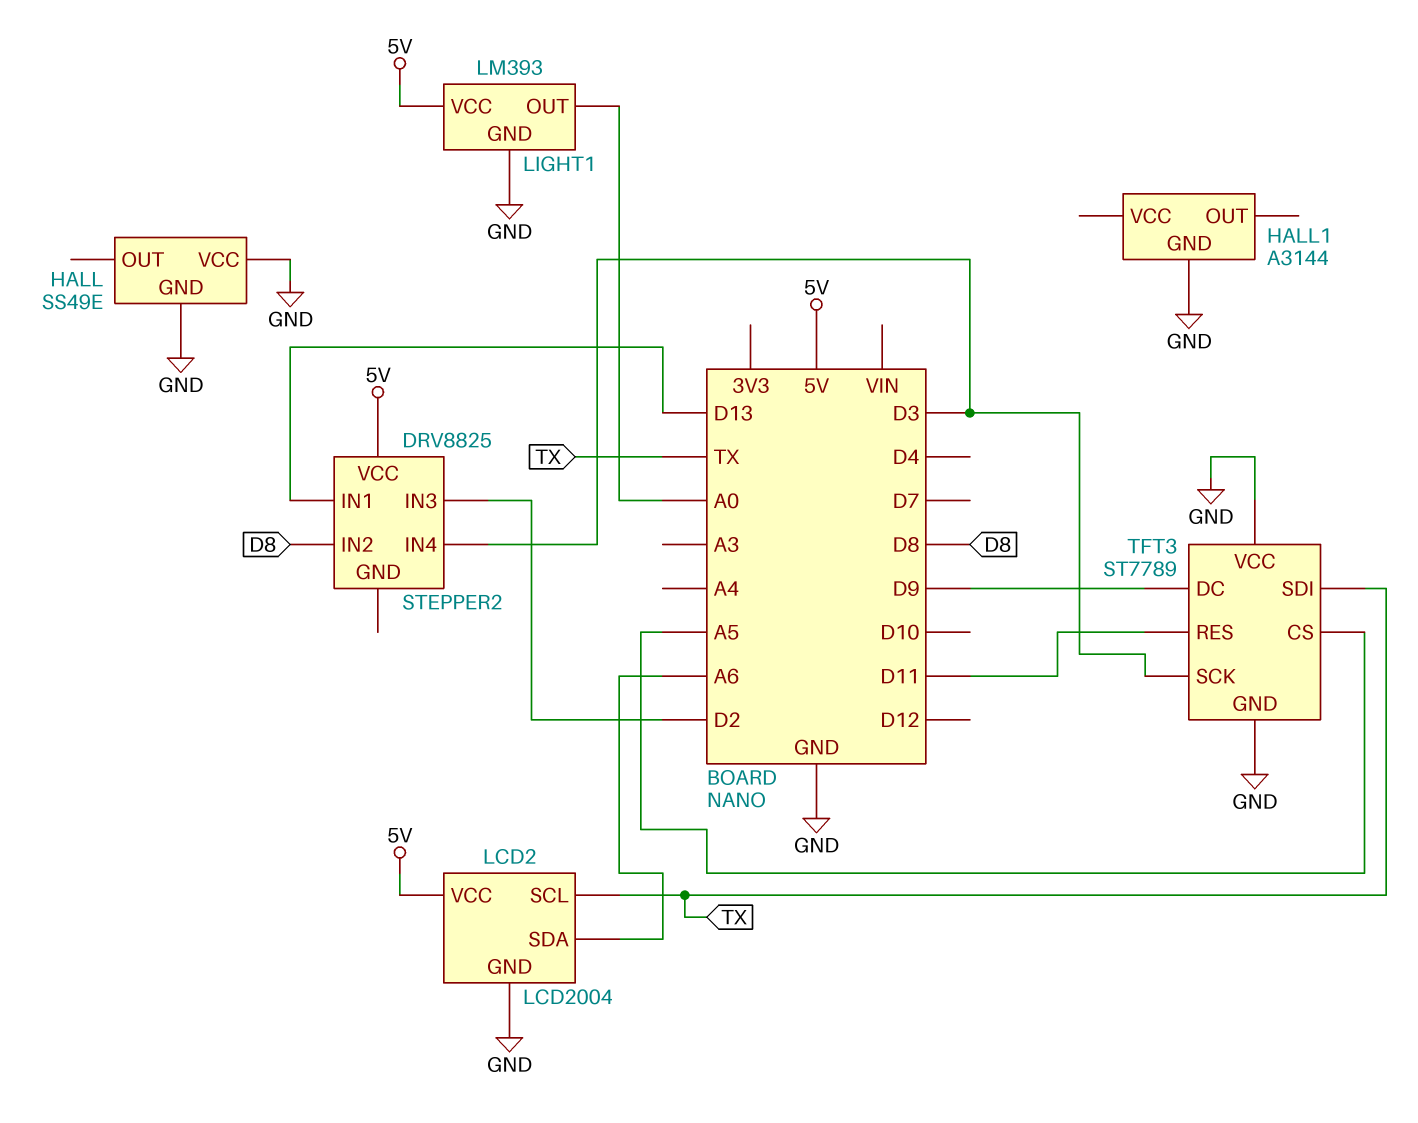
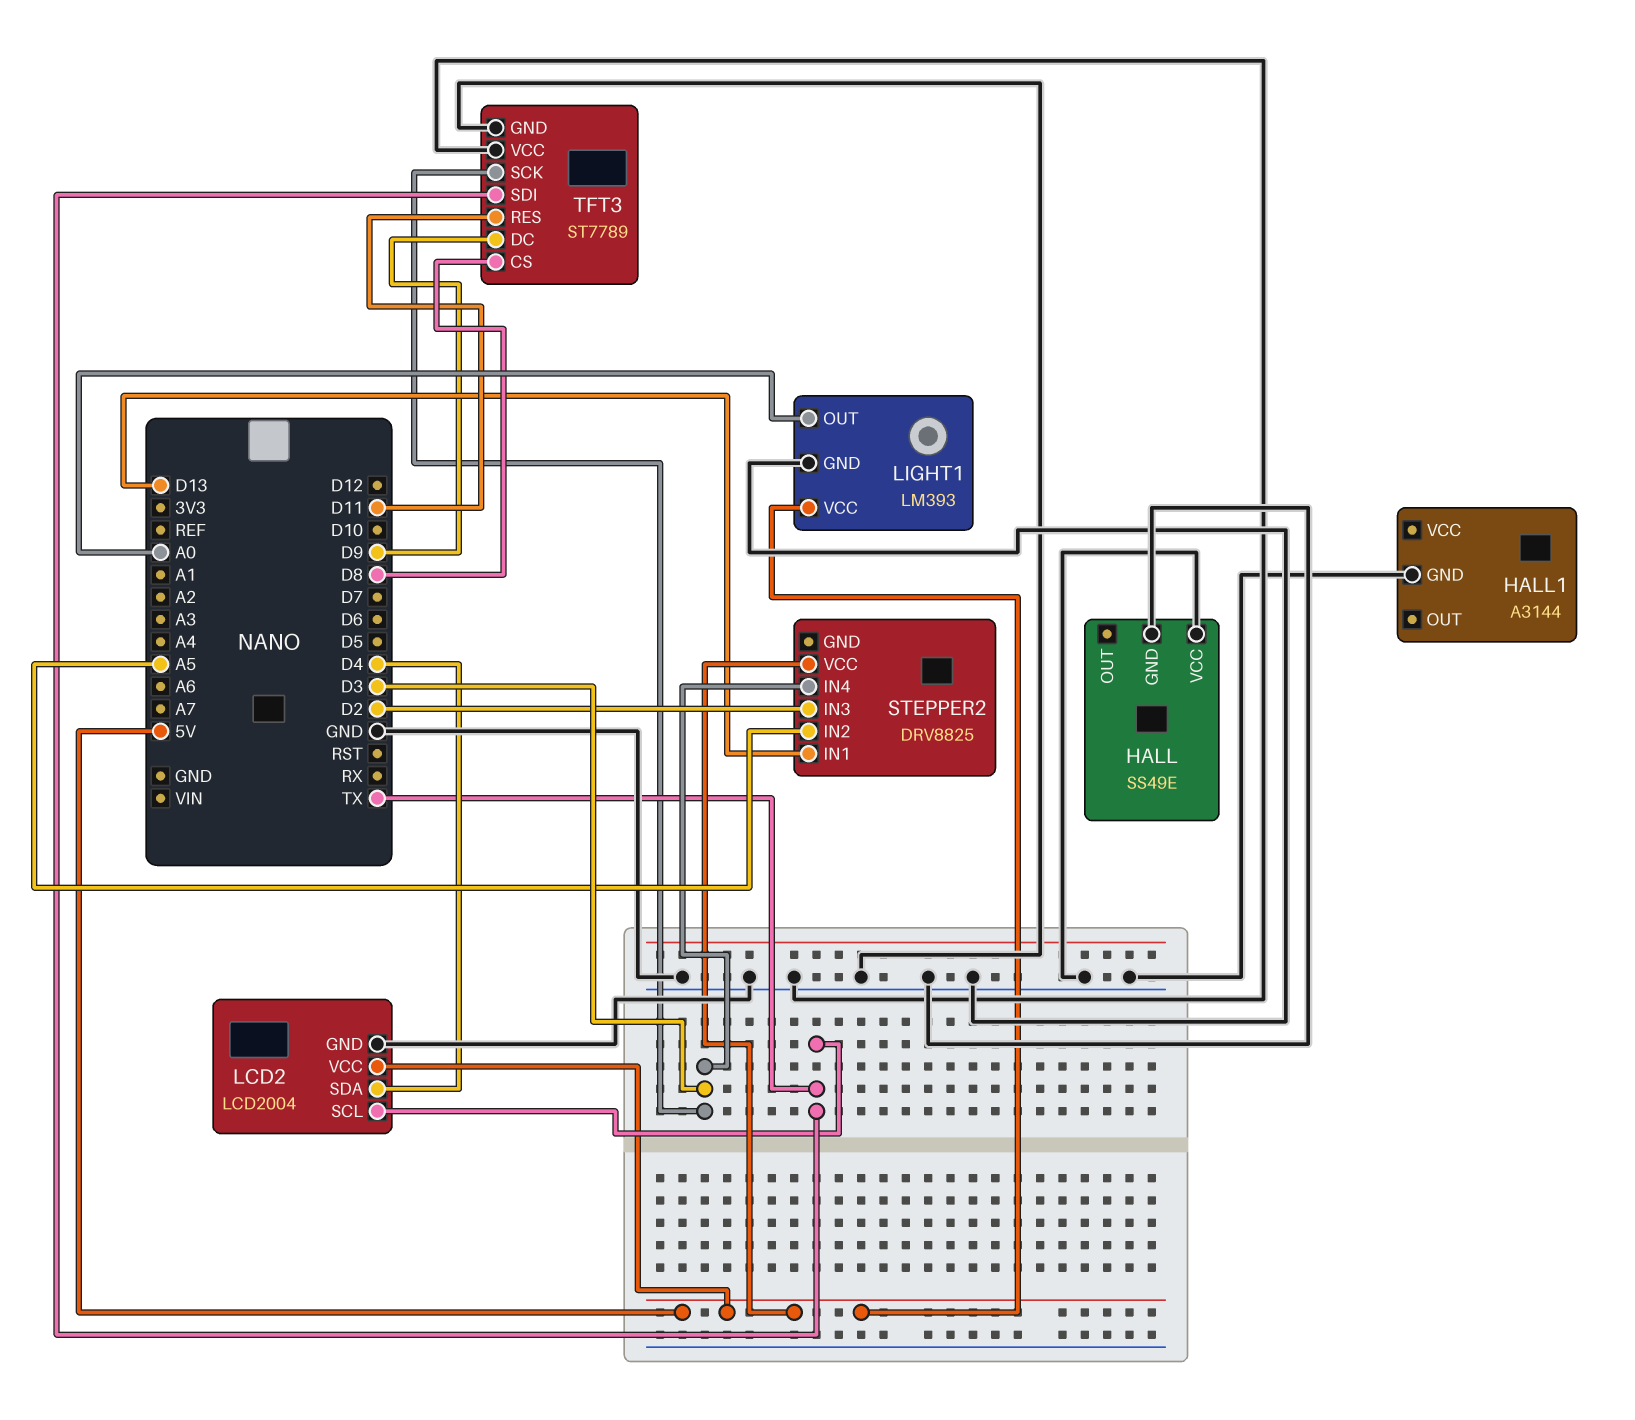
LCD2 pin SDA: A6 -> D4
STEPPER2 pin IN2: D8 -> A5
TFT3 pin CS: A5 -> D8

